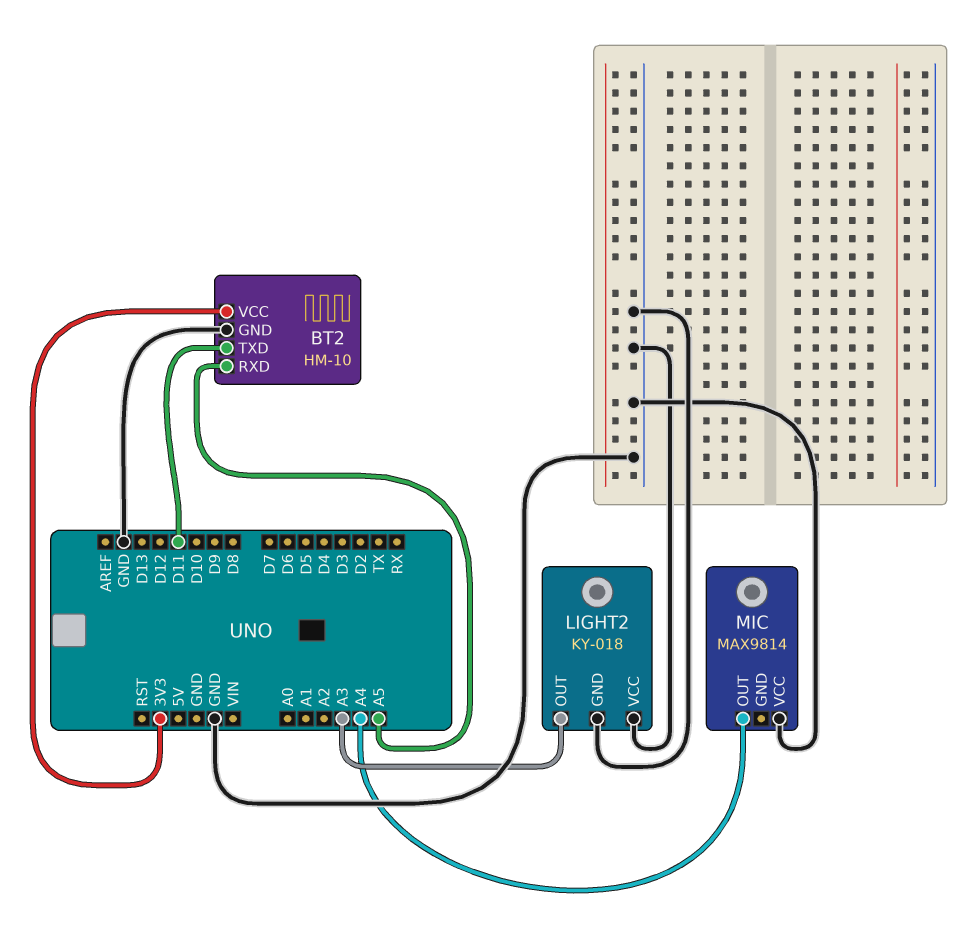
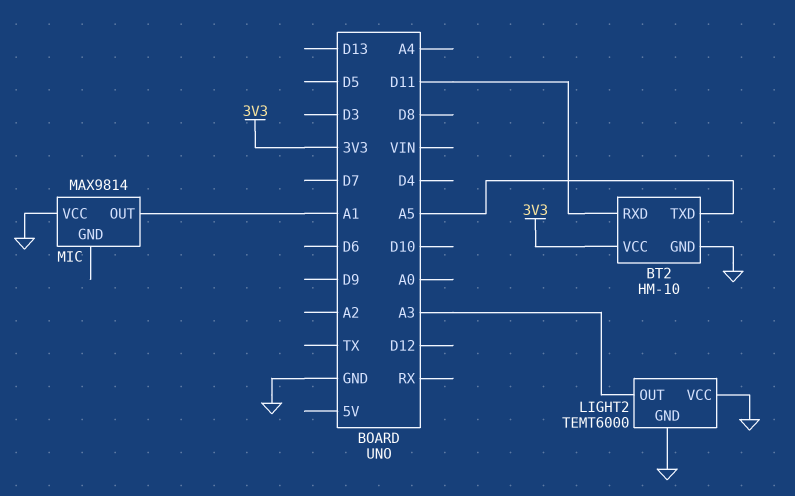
BT2 pin RXD: A5 -> D11
BT2 pin TXD: D11 -> A5
LIGHT2: KY-018 -> TEMT6000
MIC pin OUT: A4 -> A1

